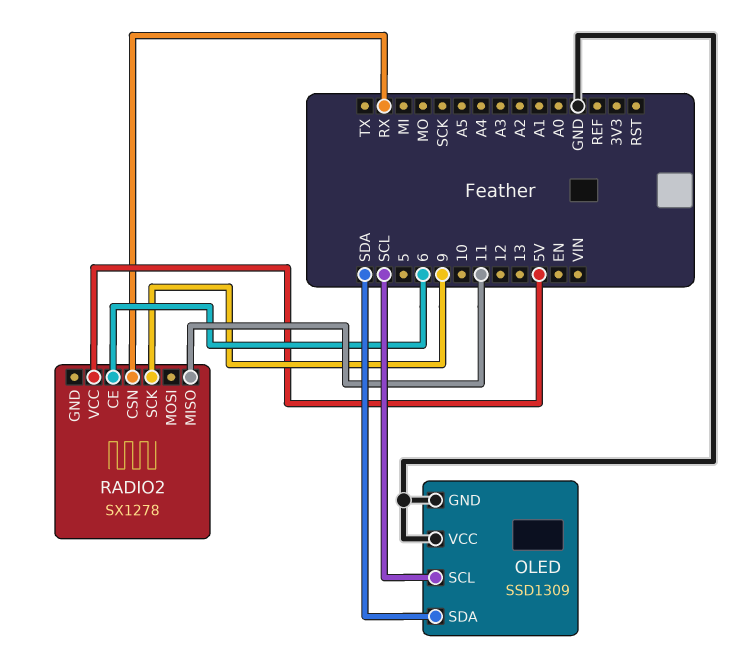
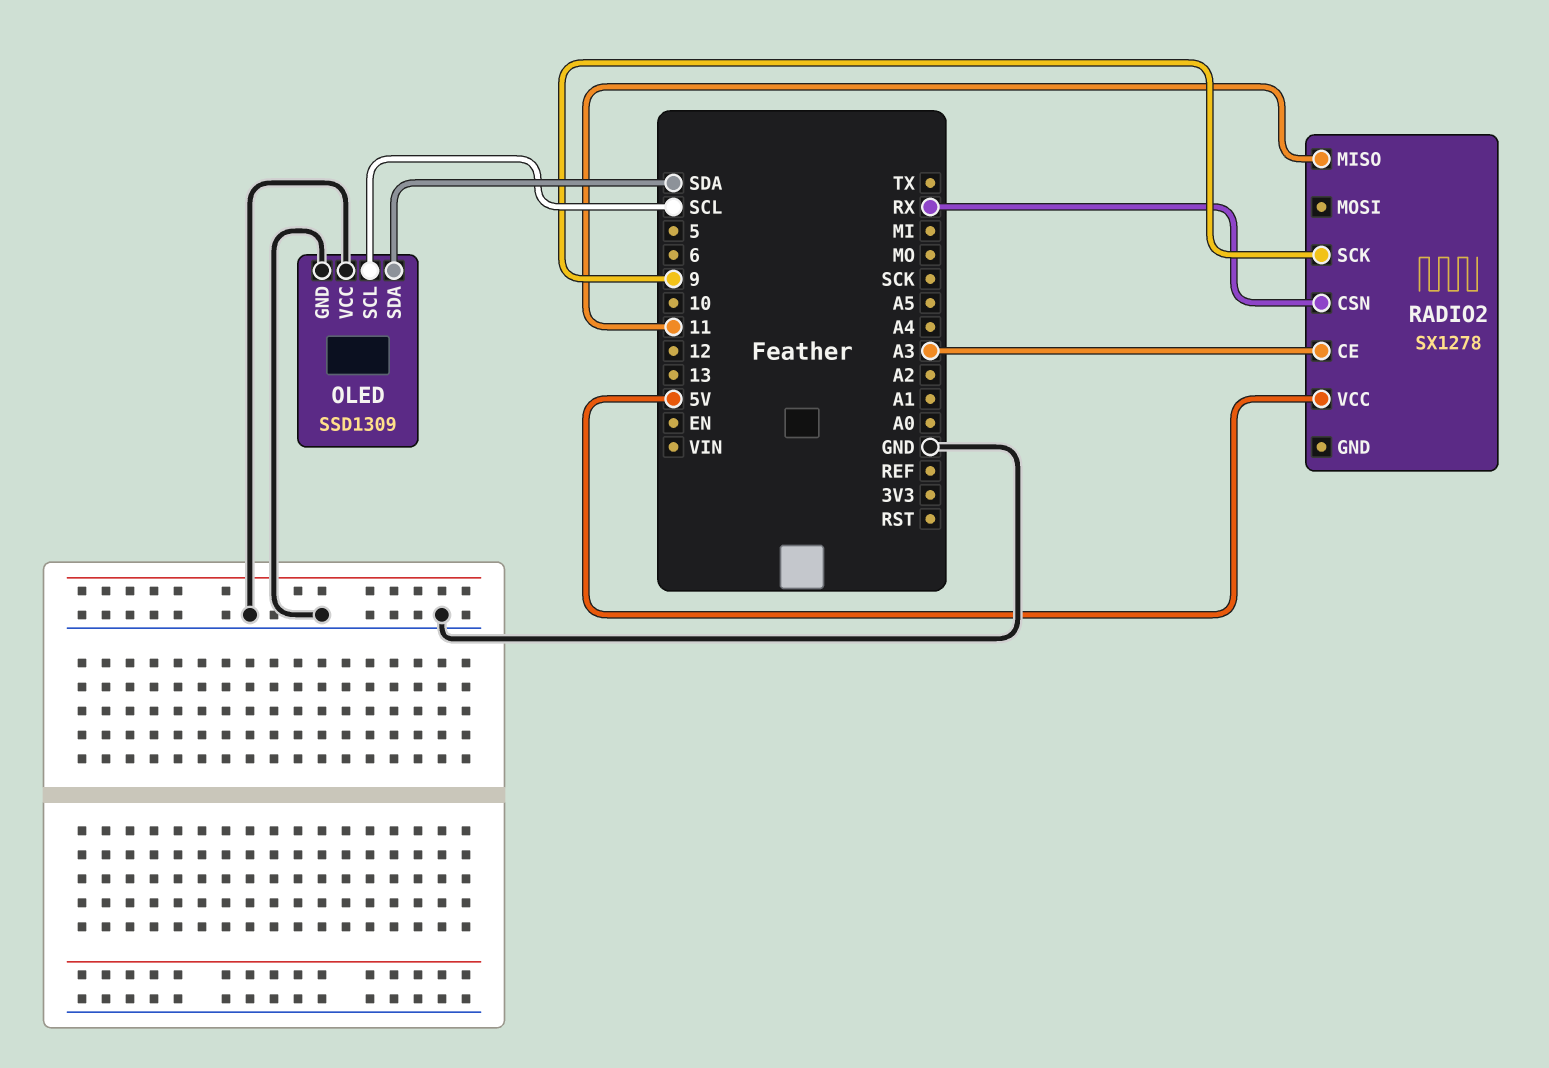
RADIO2 pin CE: 6 -> A3

